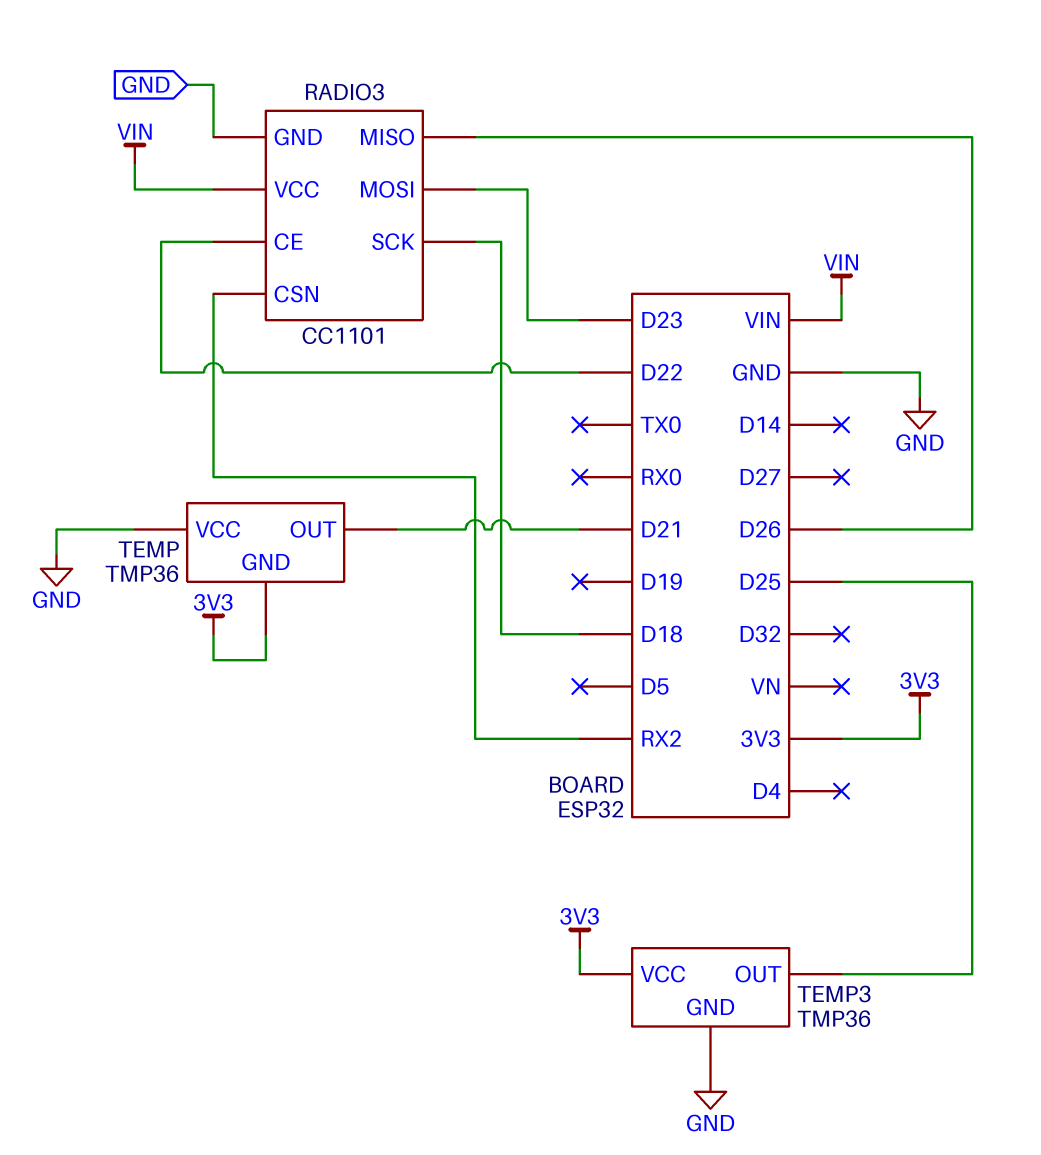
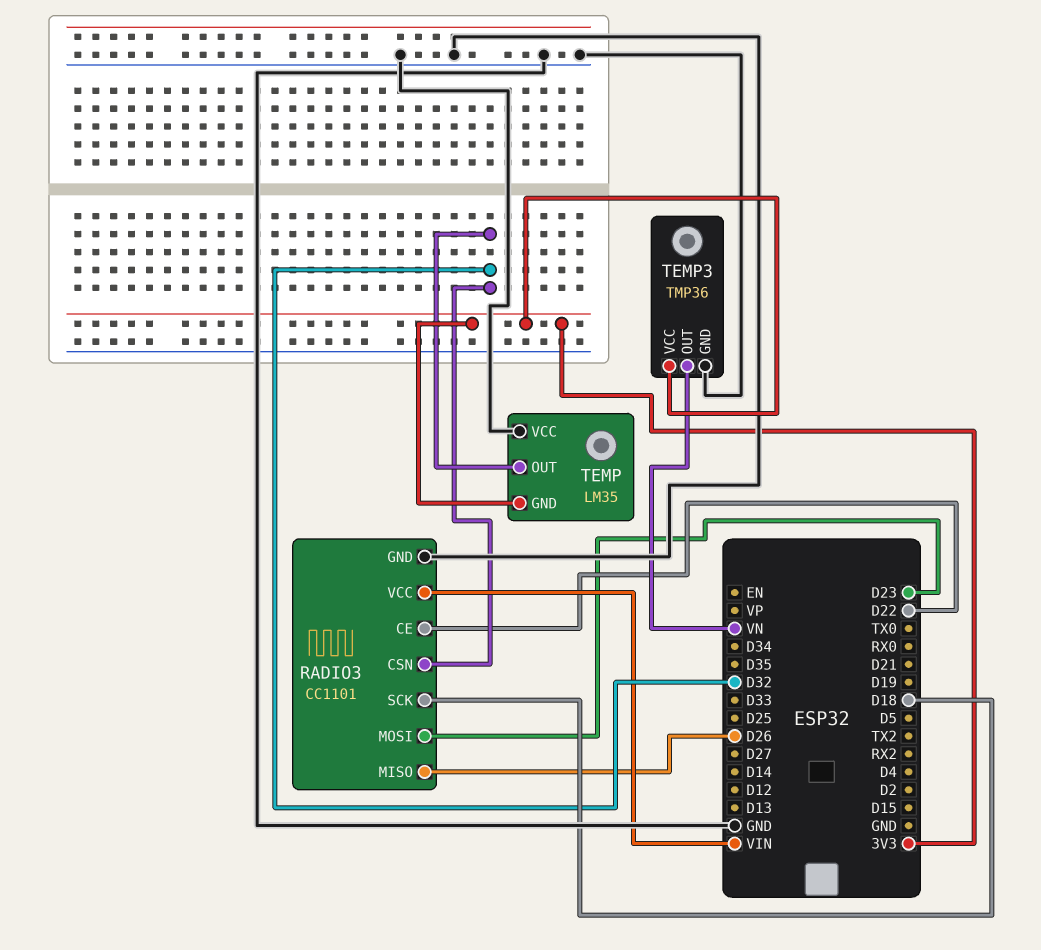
RADIO3 pin CSN: RX2 -> D32
TEMP: TMP36 -> LM35
TEMP pin OUT: D21 -> D32
TEMP3 pin OUT: D25 -> VN

